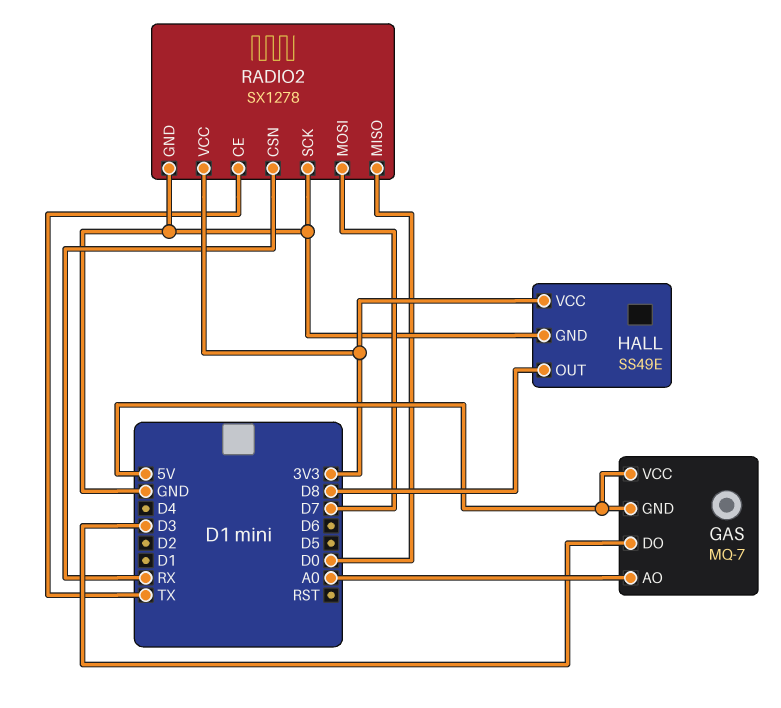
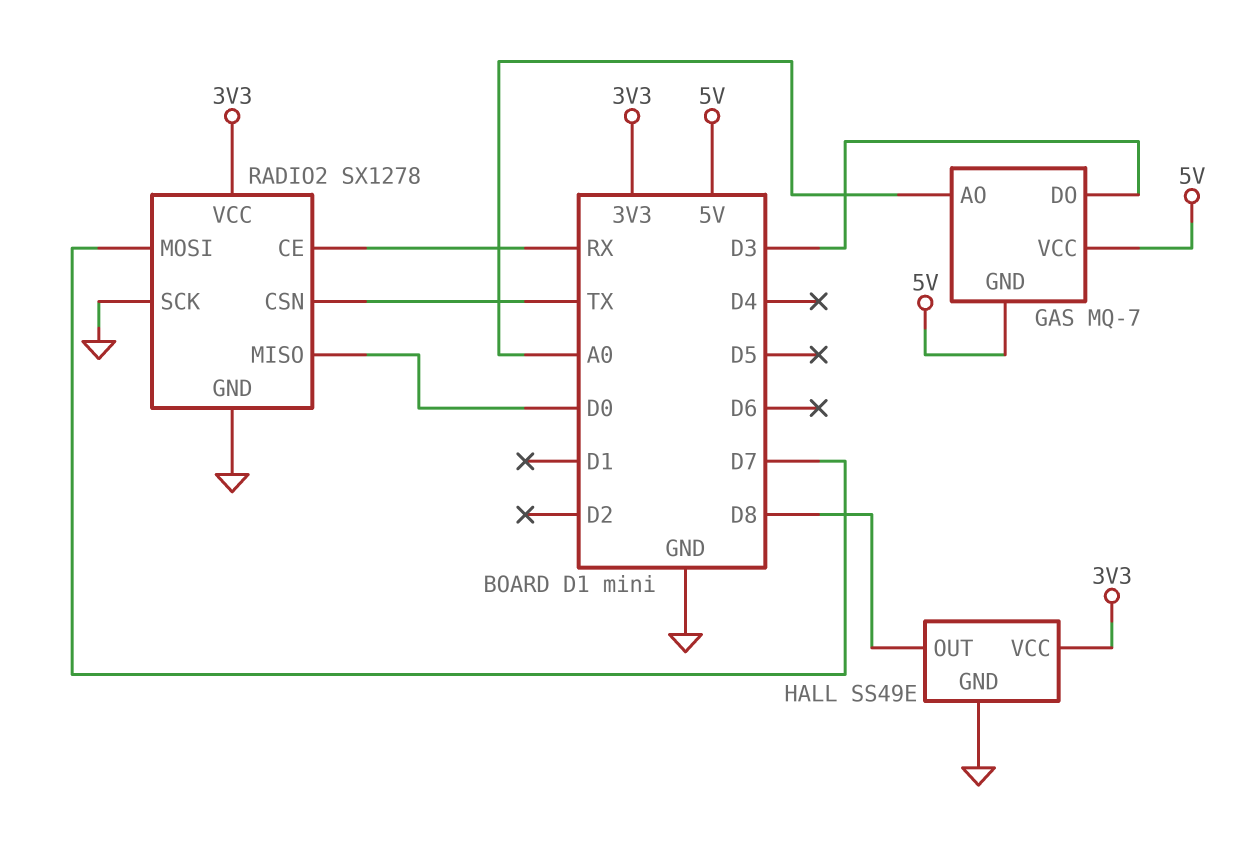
RADIO2 pin CE: TX -> RX
RADIO2 pin CSN: RX -> TX

